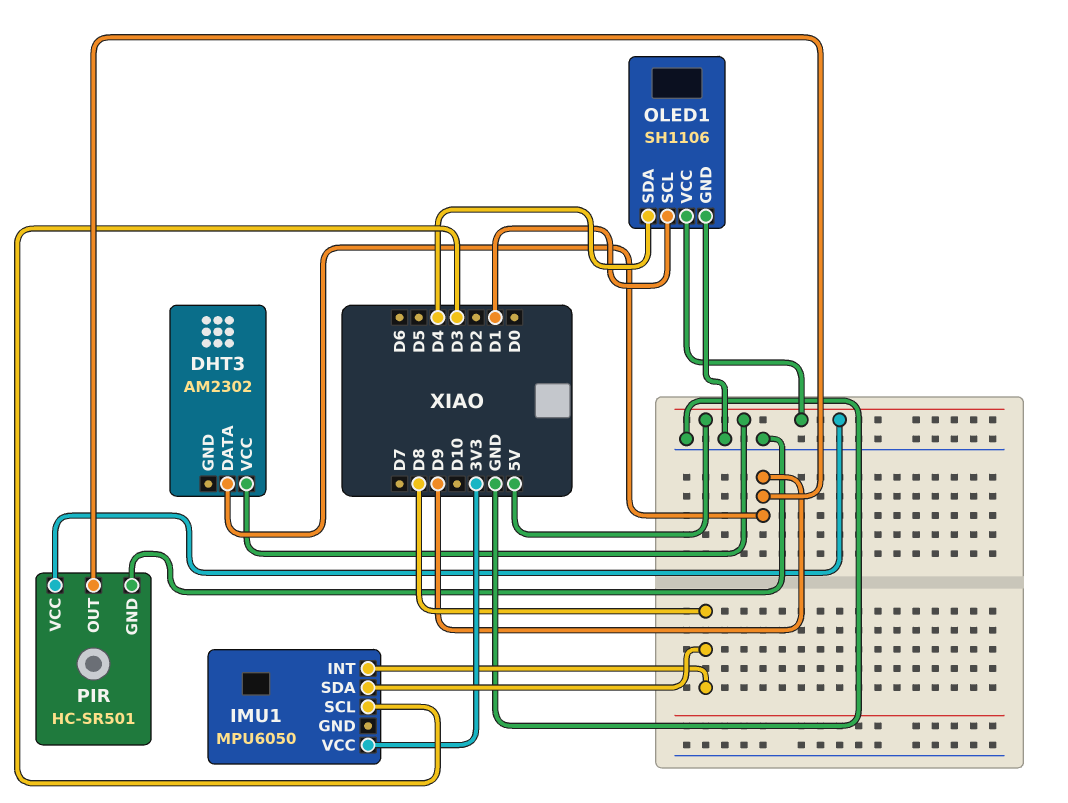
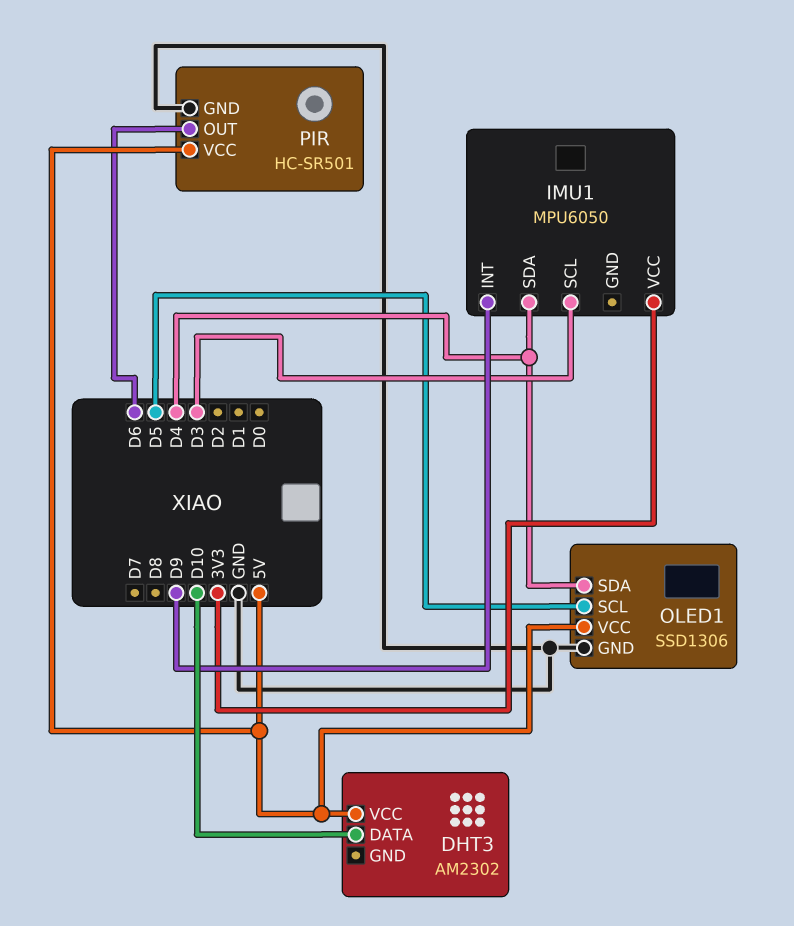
DHT3 pin DATA: D9 -> D10
IMU1 pin INT: D8 -> D9
IMU1 pin SDA: D8 -> D4
OLED1: SH1106 -> SSD1306
OLED1 pin SCL: D1 -> D5
PIR pin OUT: D9 -> D6

